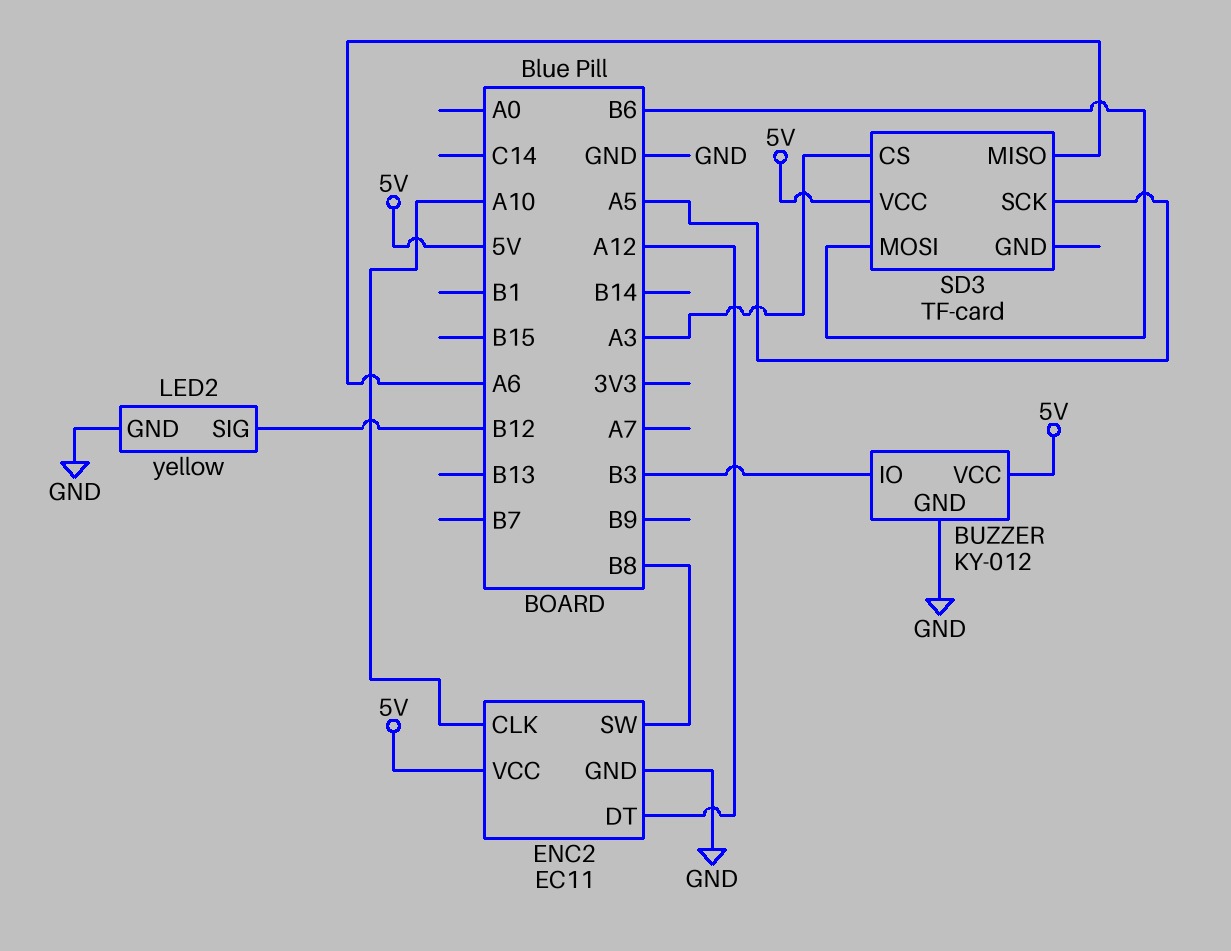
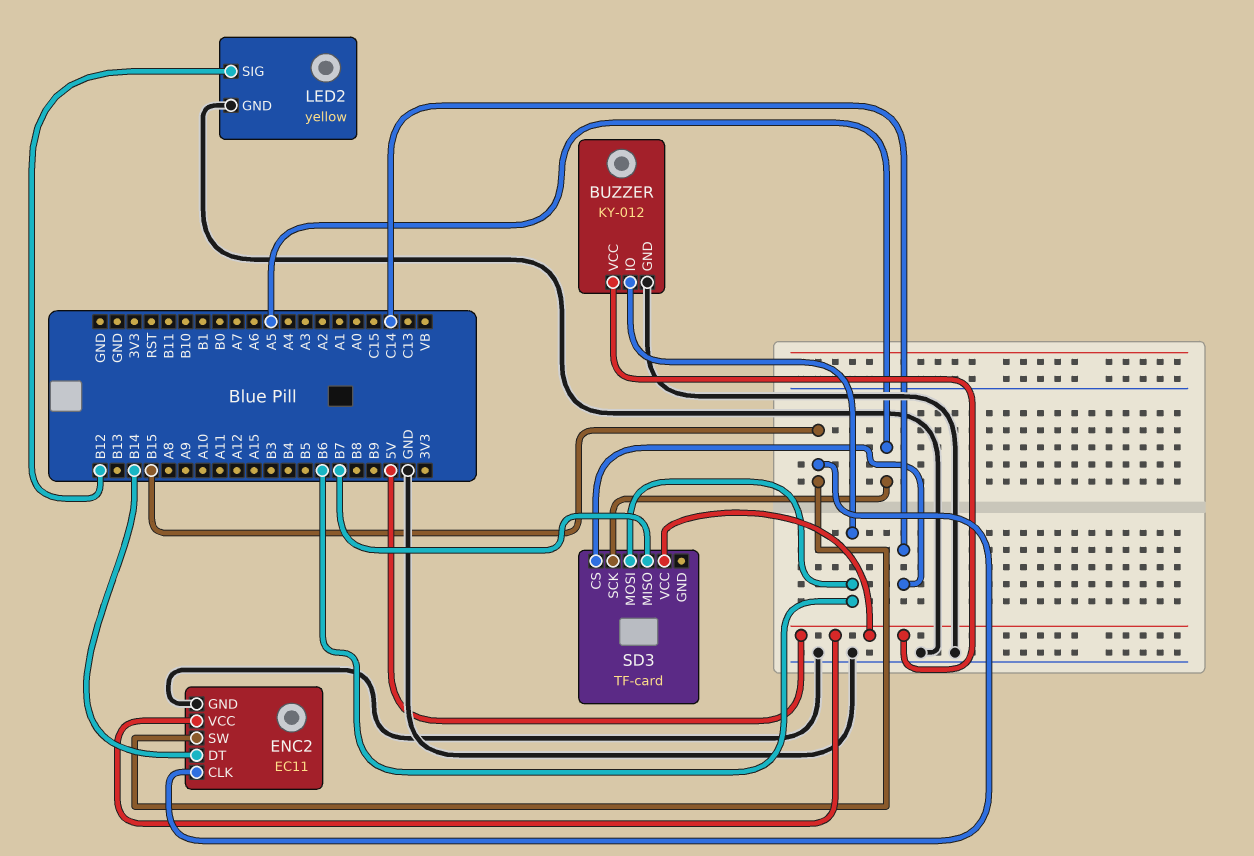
BUZZER pin IO: B3 -> B6
ENC2 pin CLK: A10 -> B15
ENC2 pin DT: A12 -> B14
ENC2 pin SW: B8 -> B15
SD3 pin CS: A3 -> C14
SD3 pin MISO: A6 -> B7

